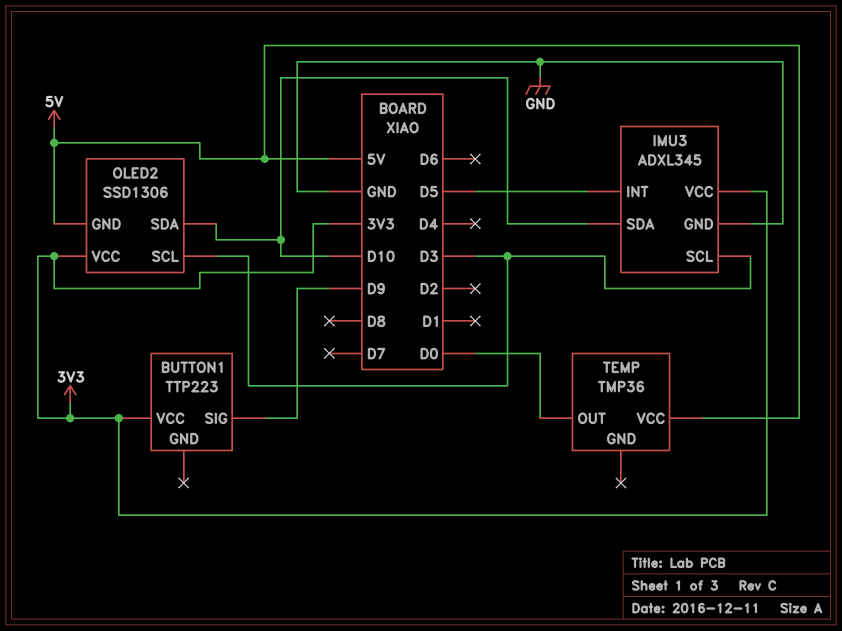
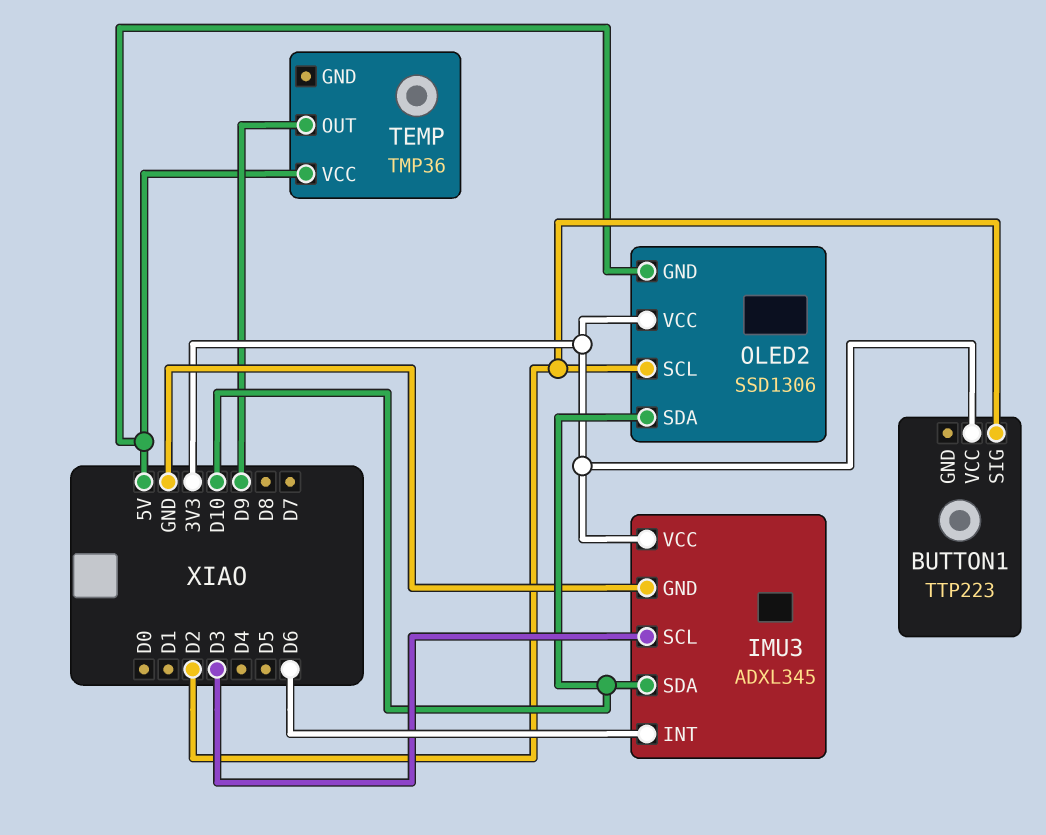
BUTTON1 pin SIG: D9 -> D2
IMU3 pin INT: D5 -> D6
OLED2 pin SCL: D3 -> D2
TEMP pin OUT: D0 -> D9

